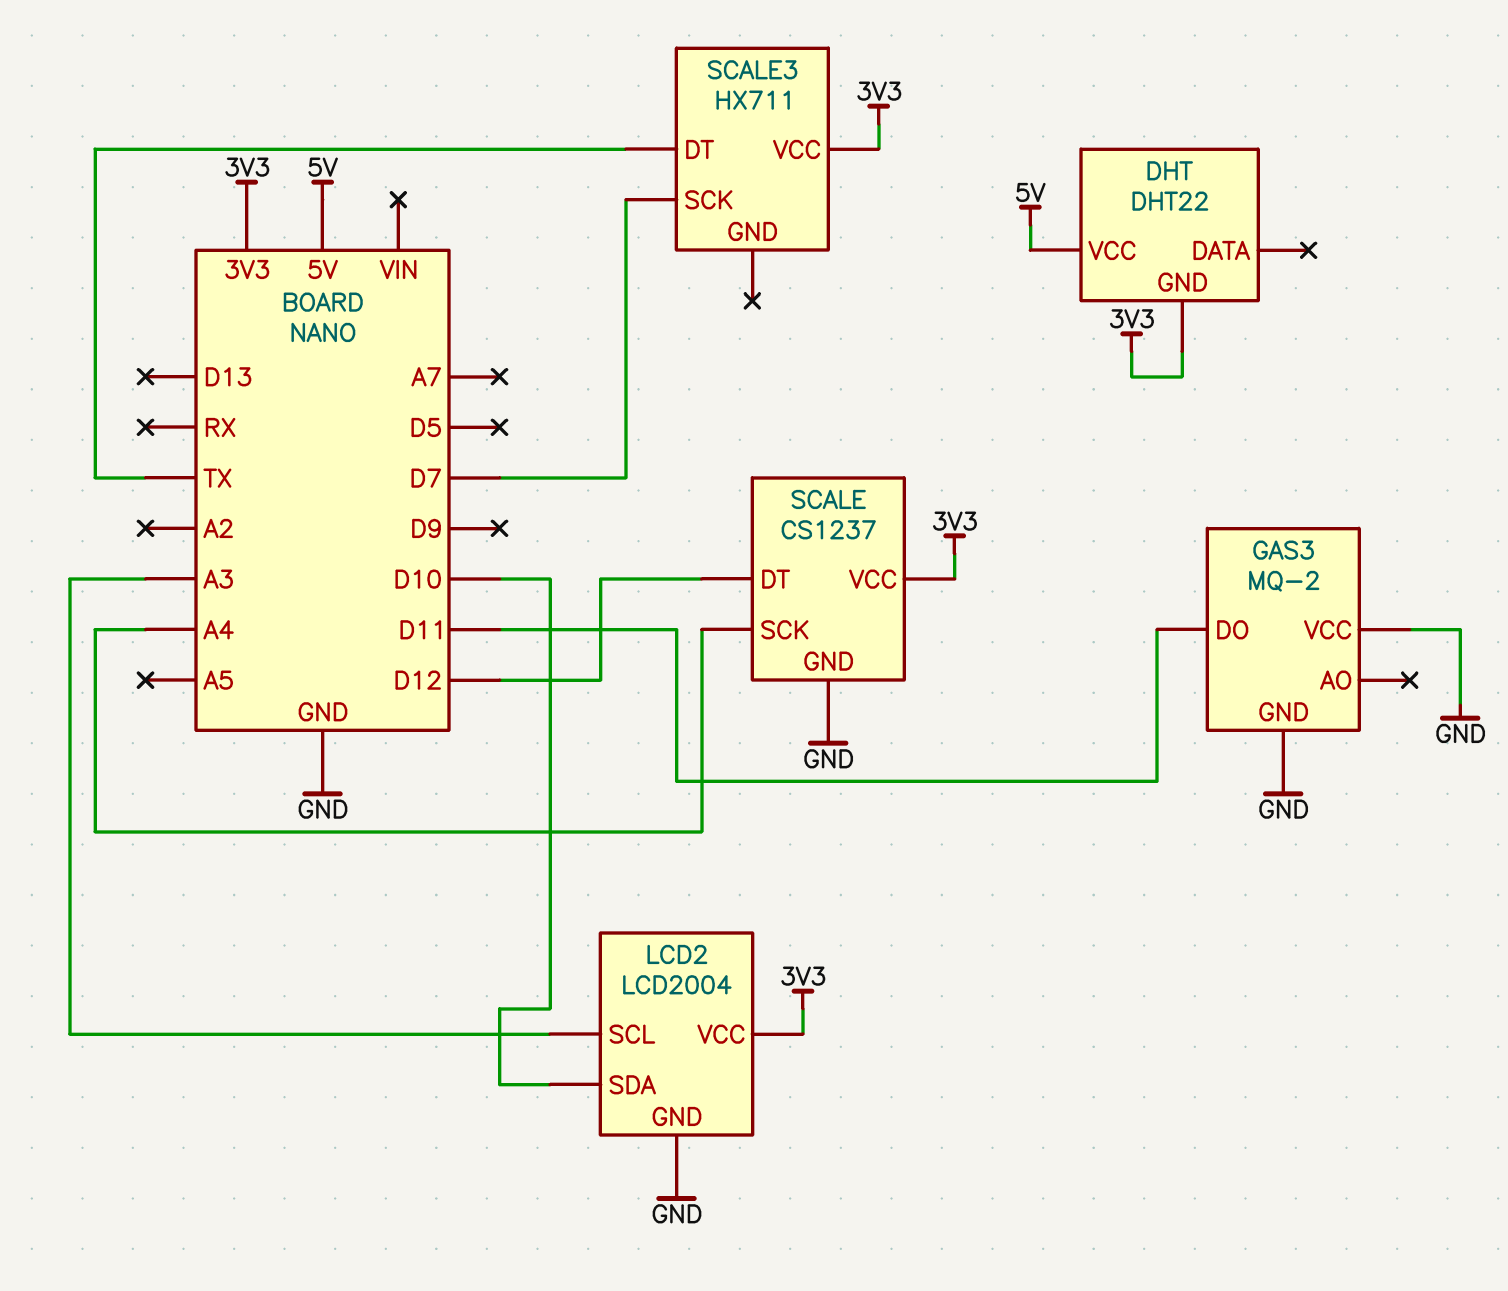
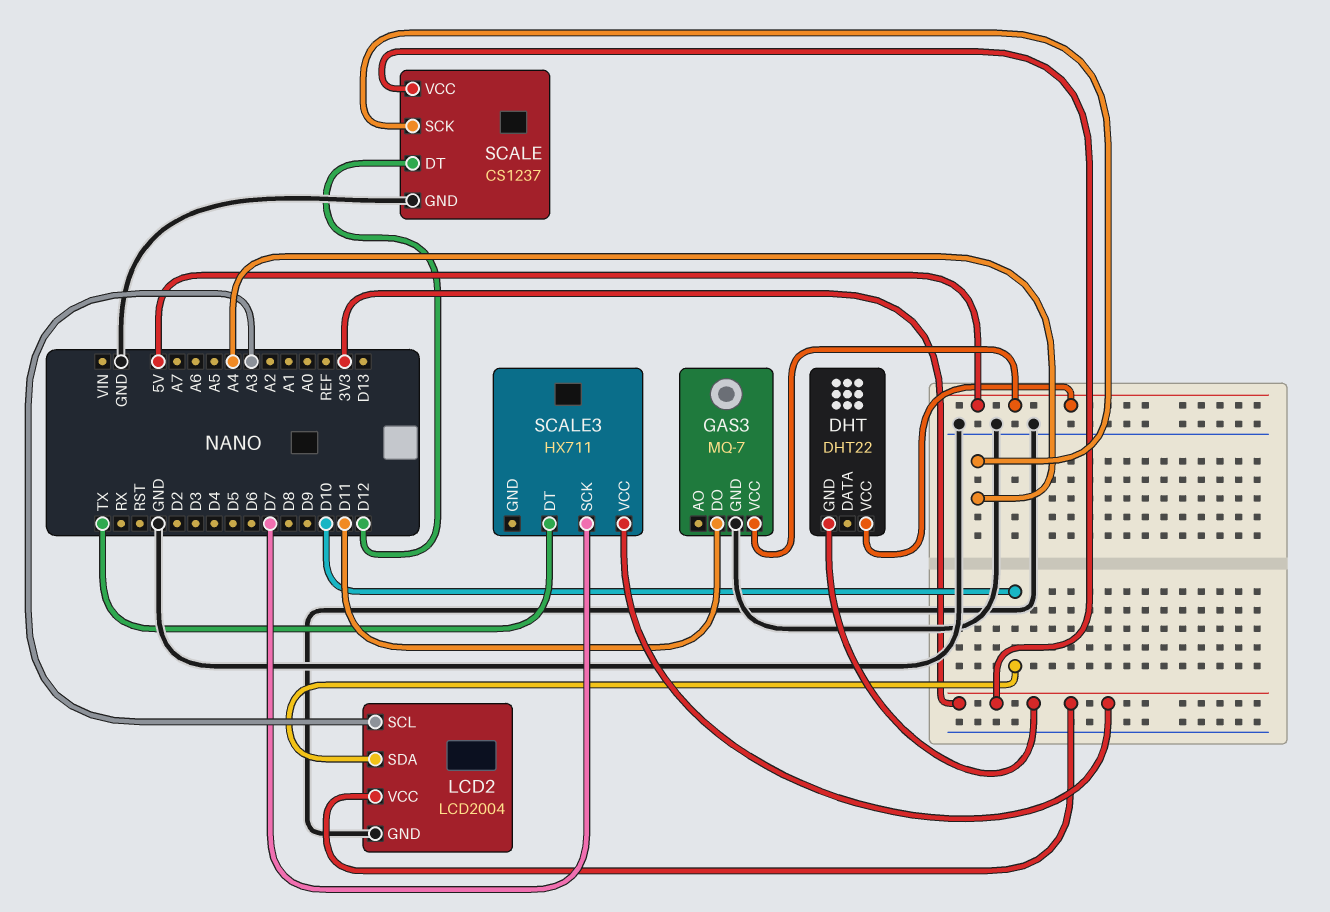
GAS3: MQ-2 -> MQ-7
GAS3 pin VCC: GND -> 5V

